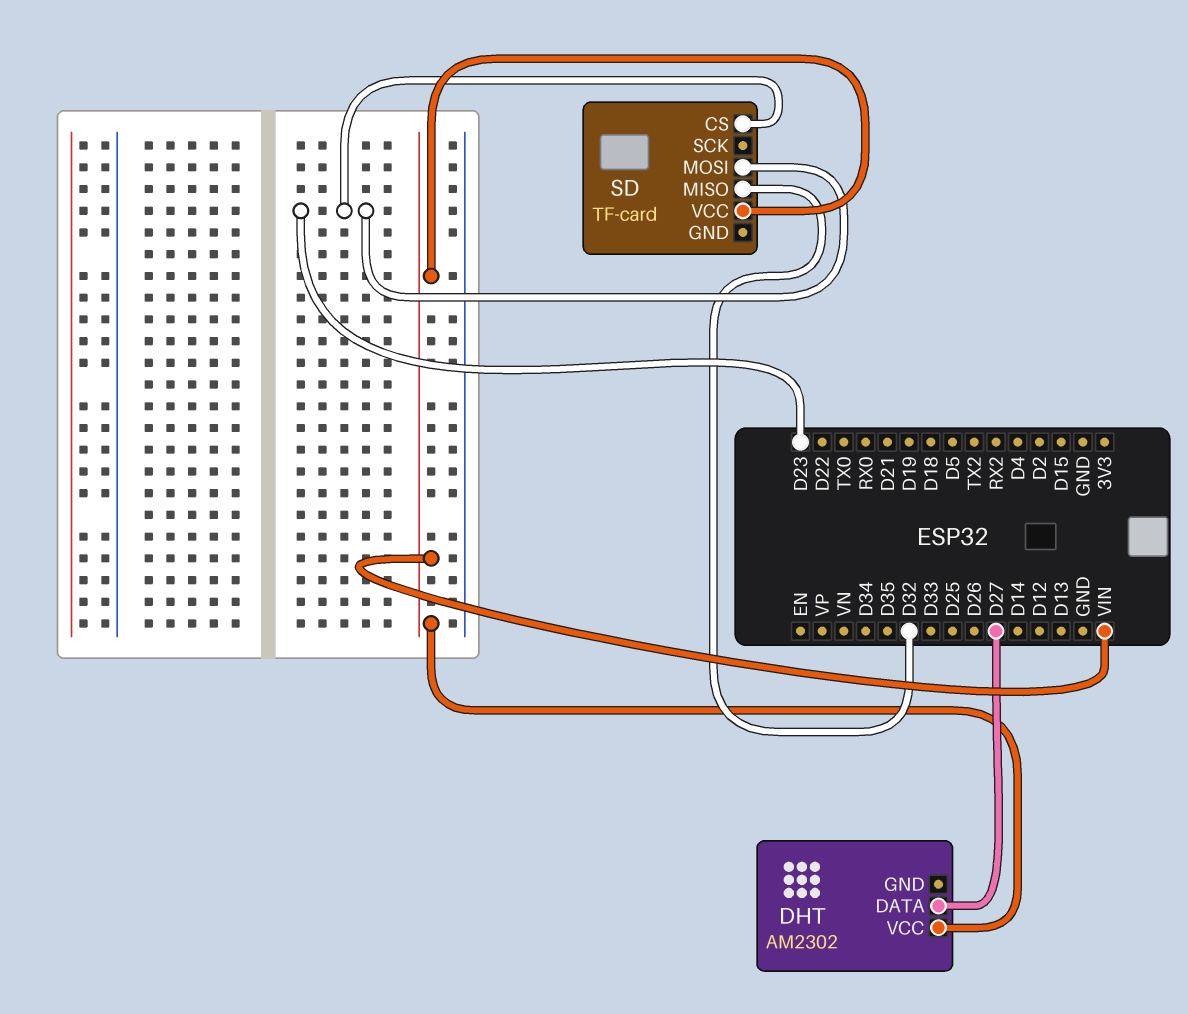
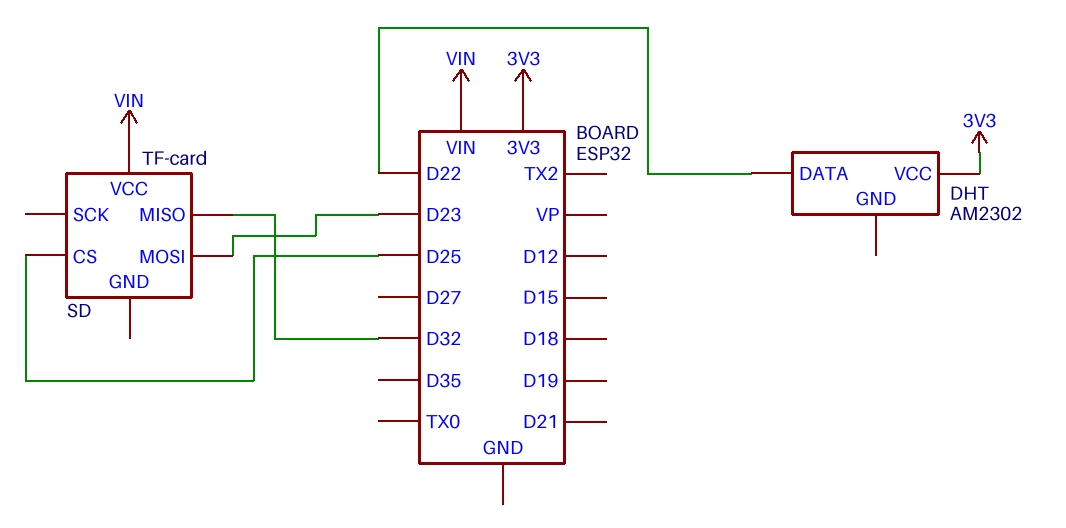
DHT pin DATA: D27 -> D22
DHT pin VCC: VIN -> 3V3
SD pin CS: D23 -> D25

